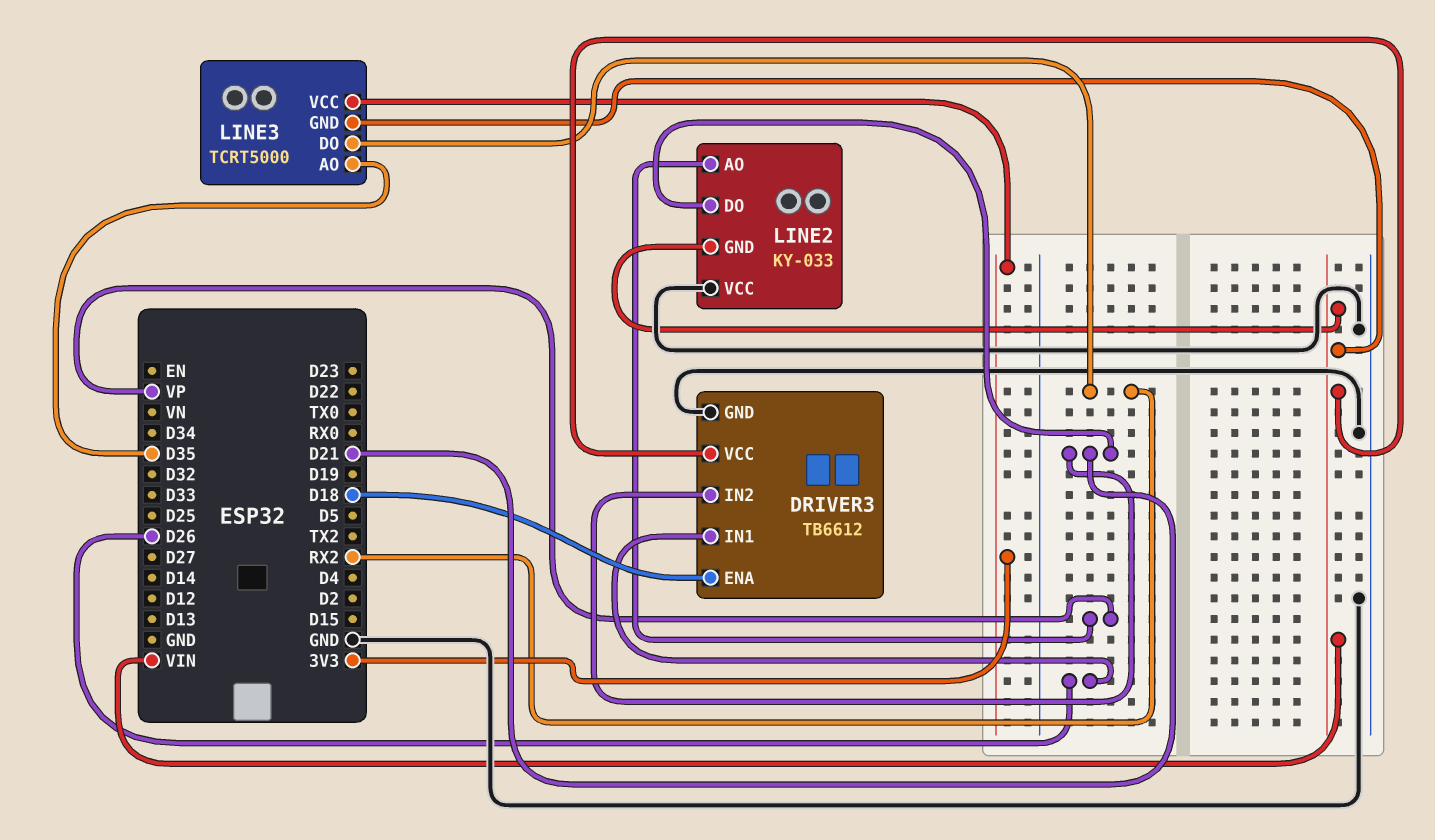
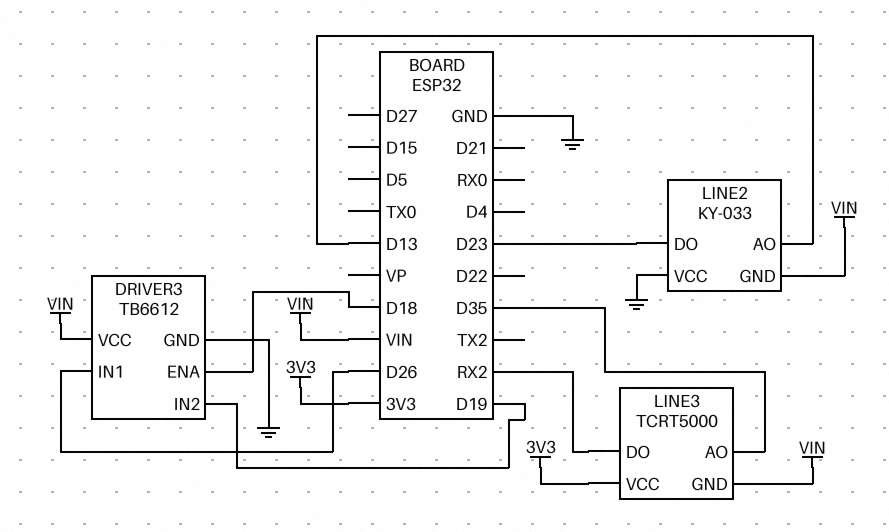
DRIVER3 pin IN2: D21 -> D19
LINE2 pin AO: VP -> D13
LINE2 pin DO: D21 -> D23

